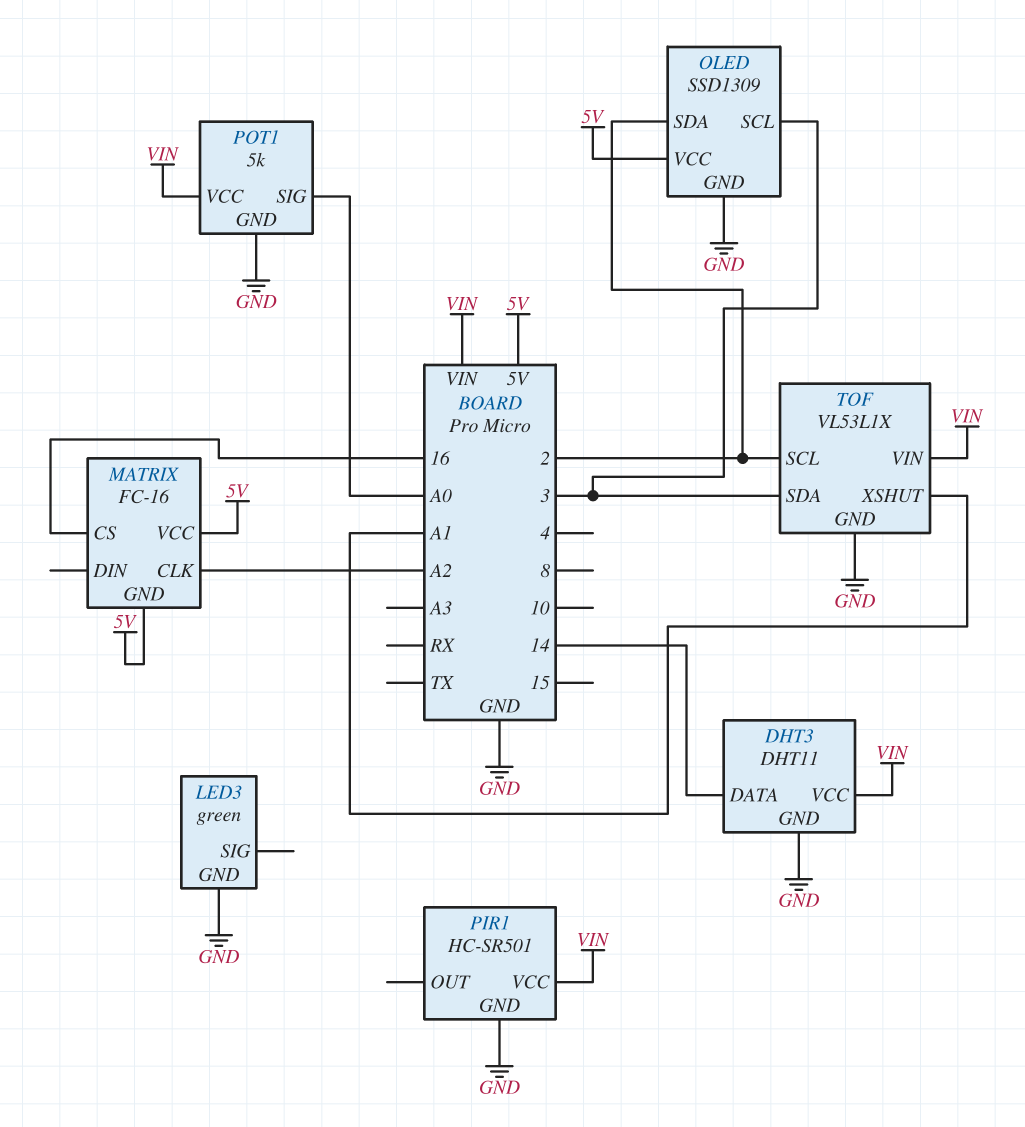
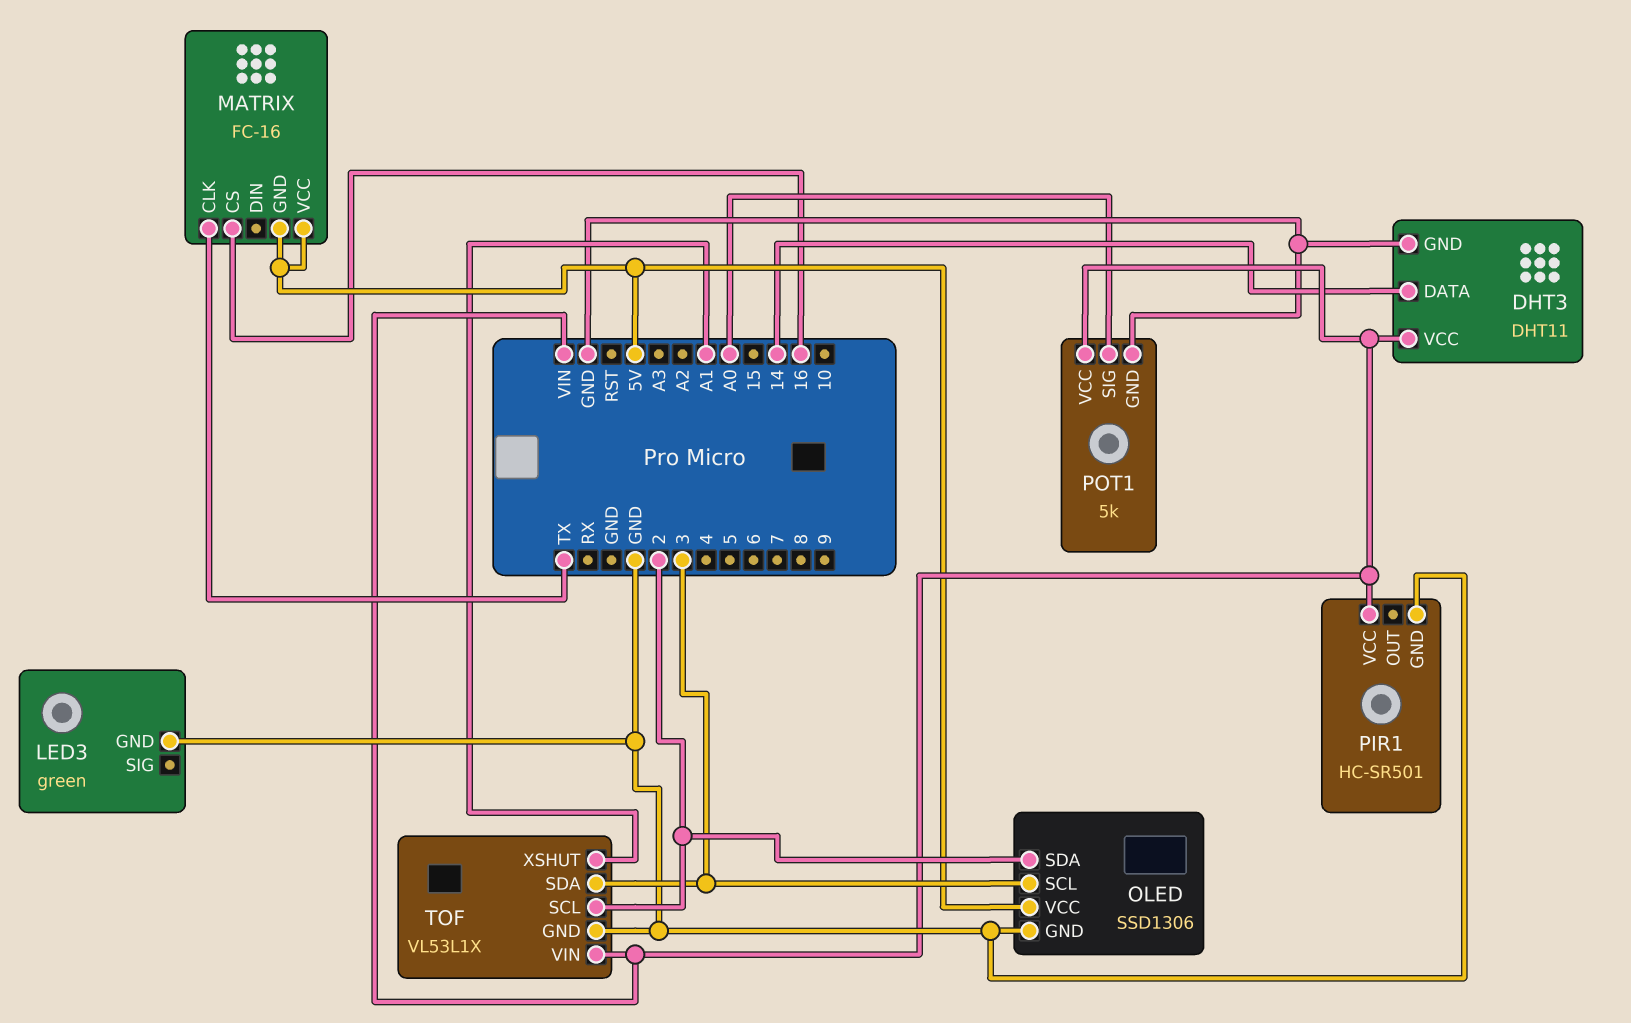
MATRIX pin CLK: A2 -> TX
OLED: SSD1309 -> SSD1306

